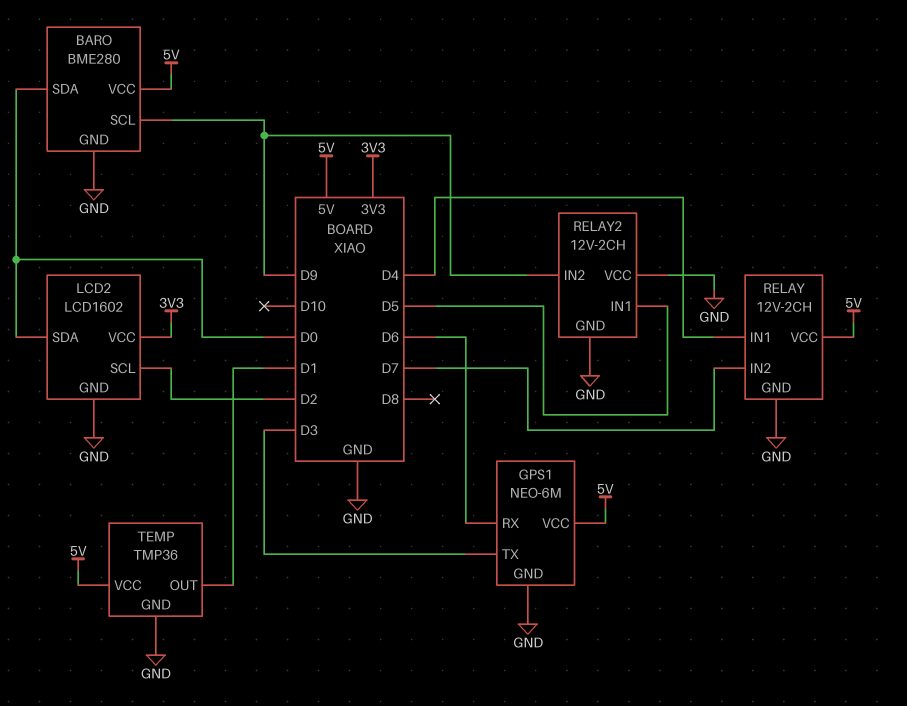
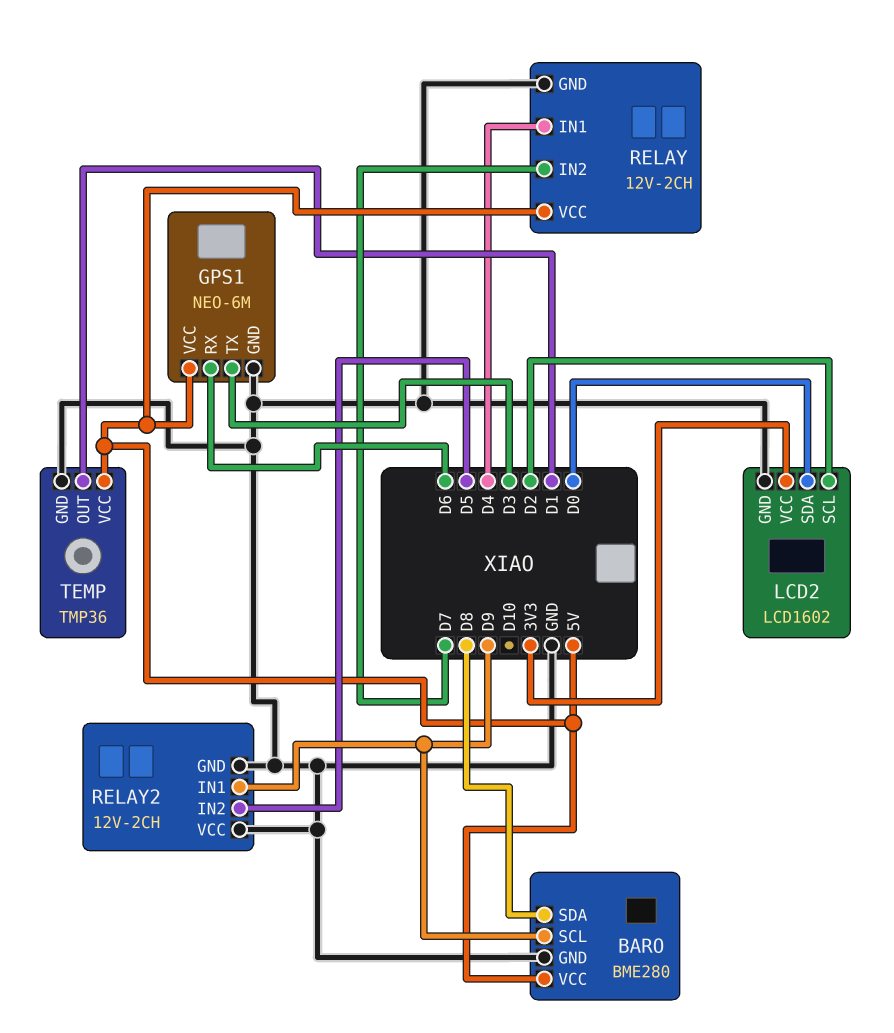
BARO pin SDA: D0 -> D8
RELAY2 pin IN1: D5 -> D9
RELAY2 pin IN2: D9 -> D5

